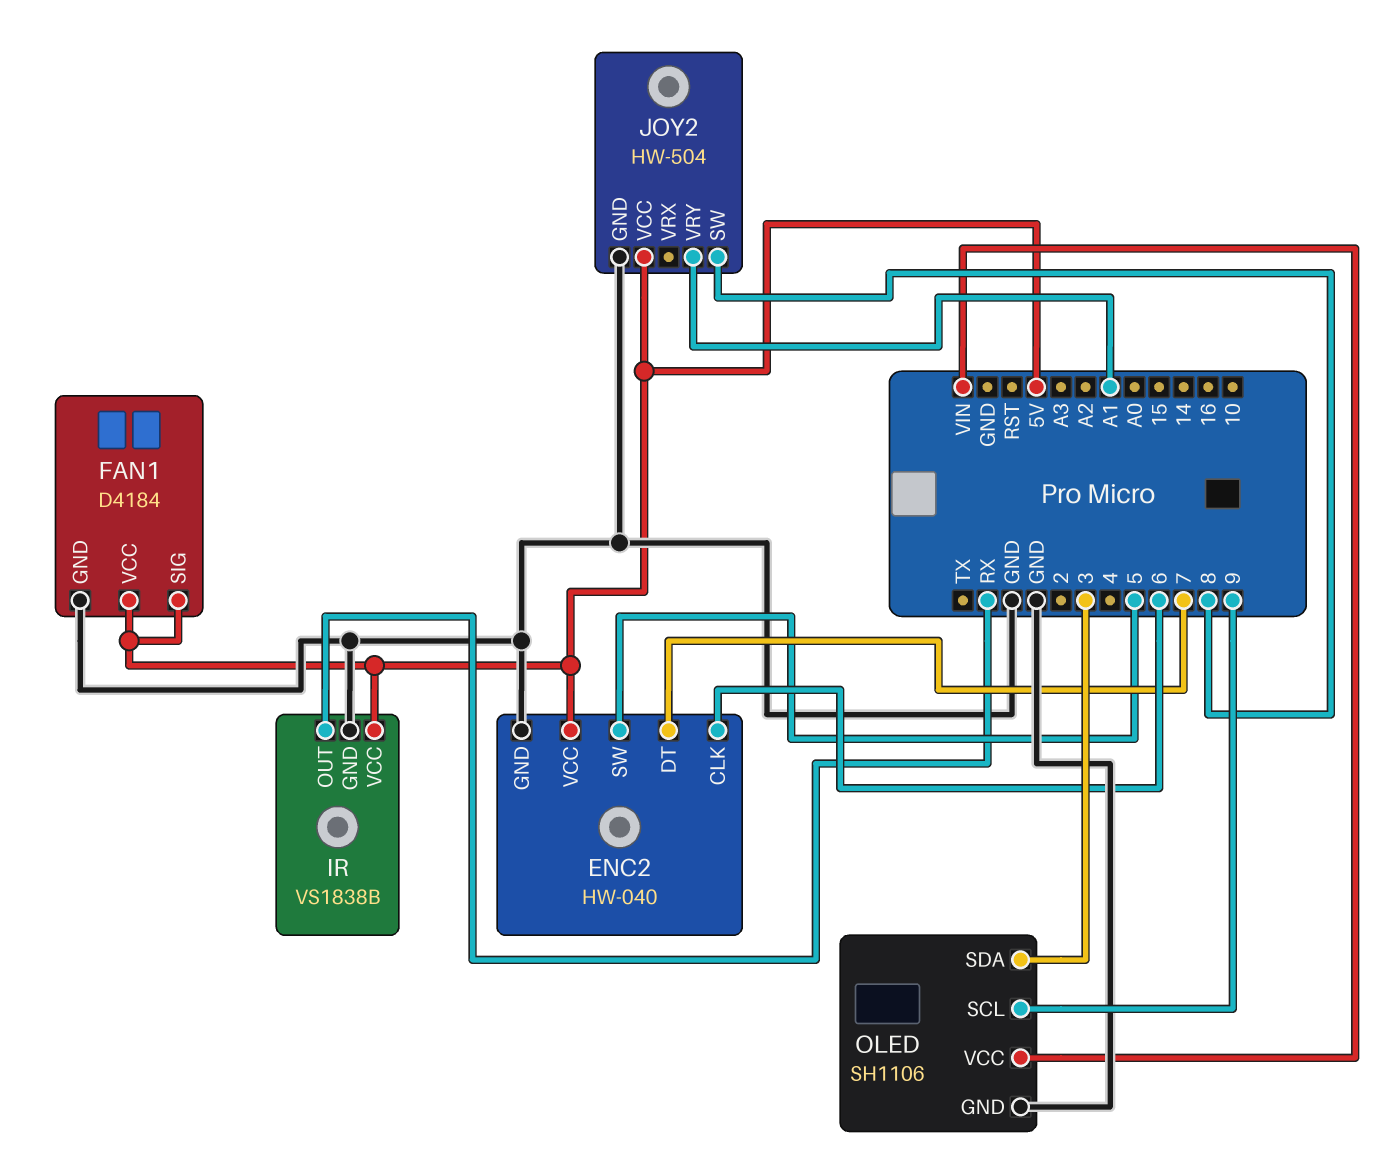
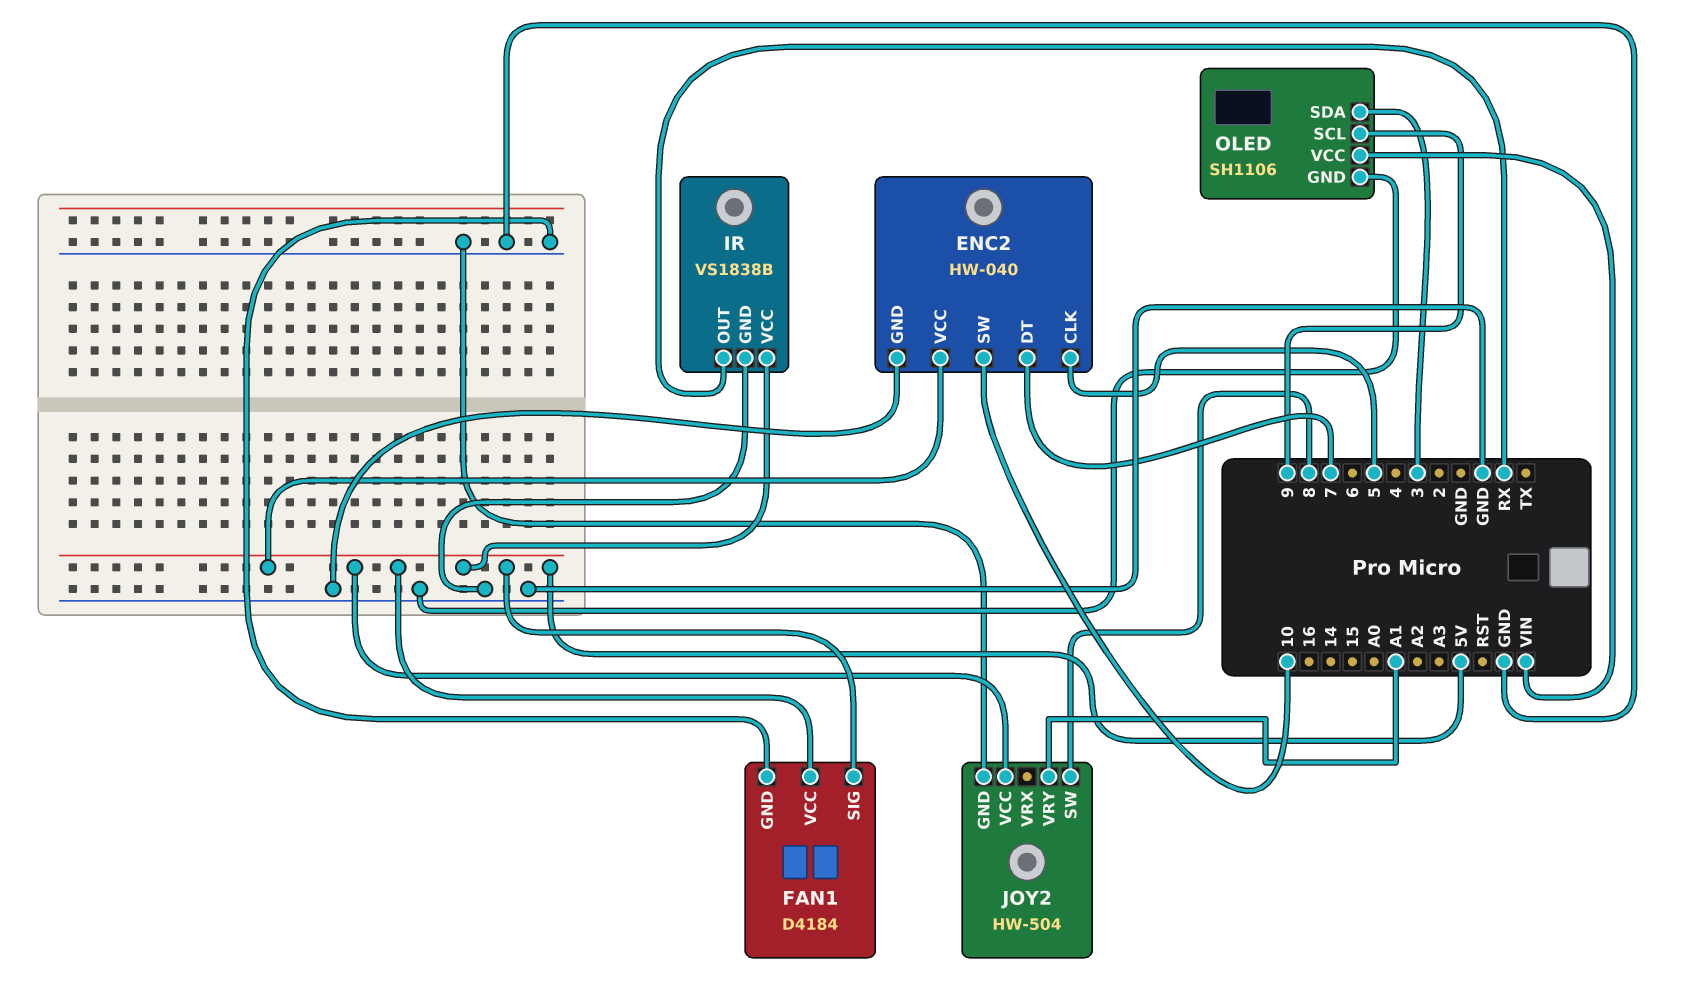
ENC2 pin CLK: 6 -> 5
ENC2 pin SW: 5 -> 10

